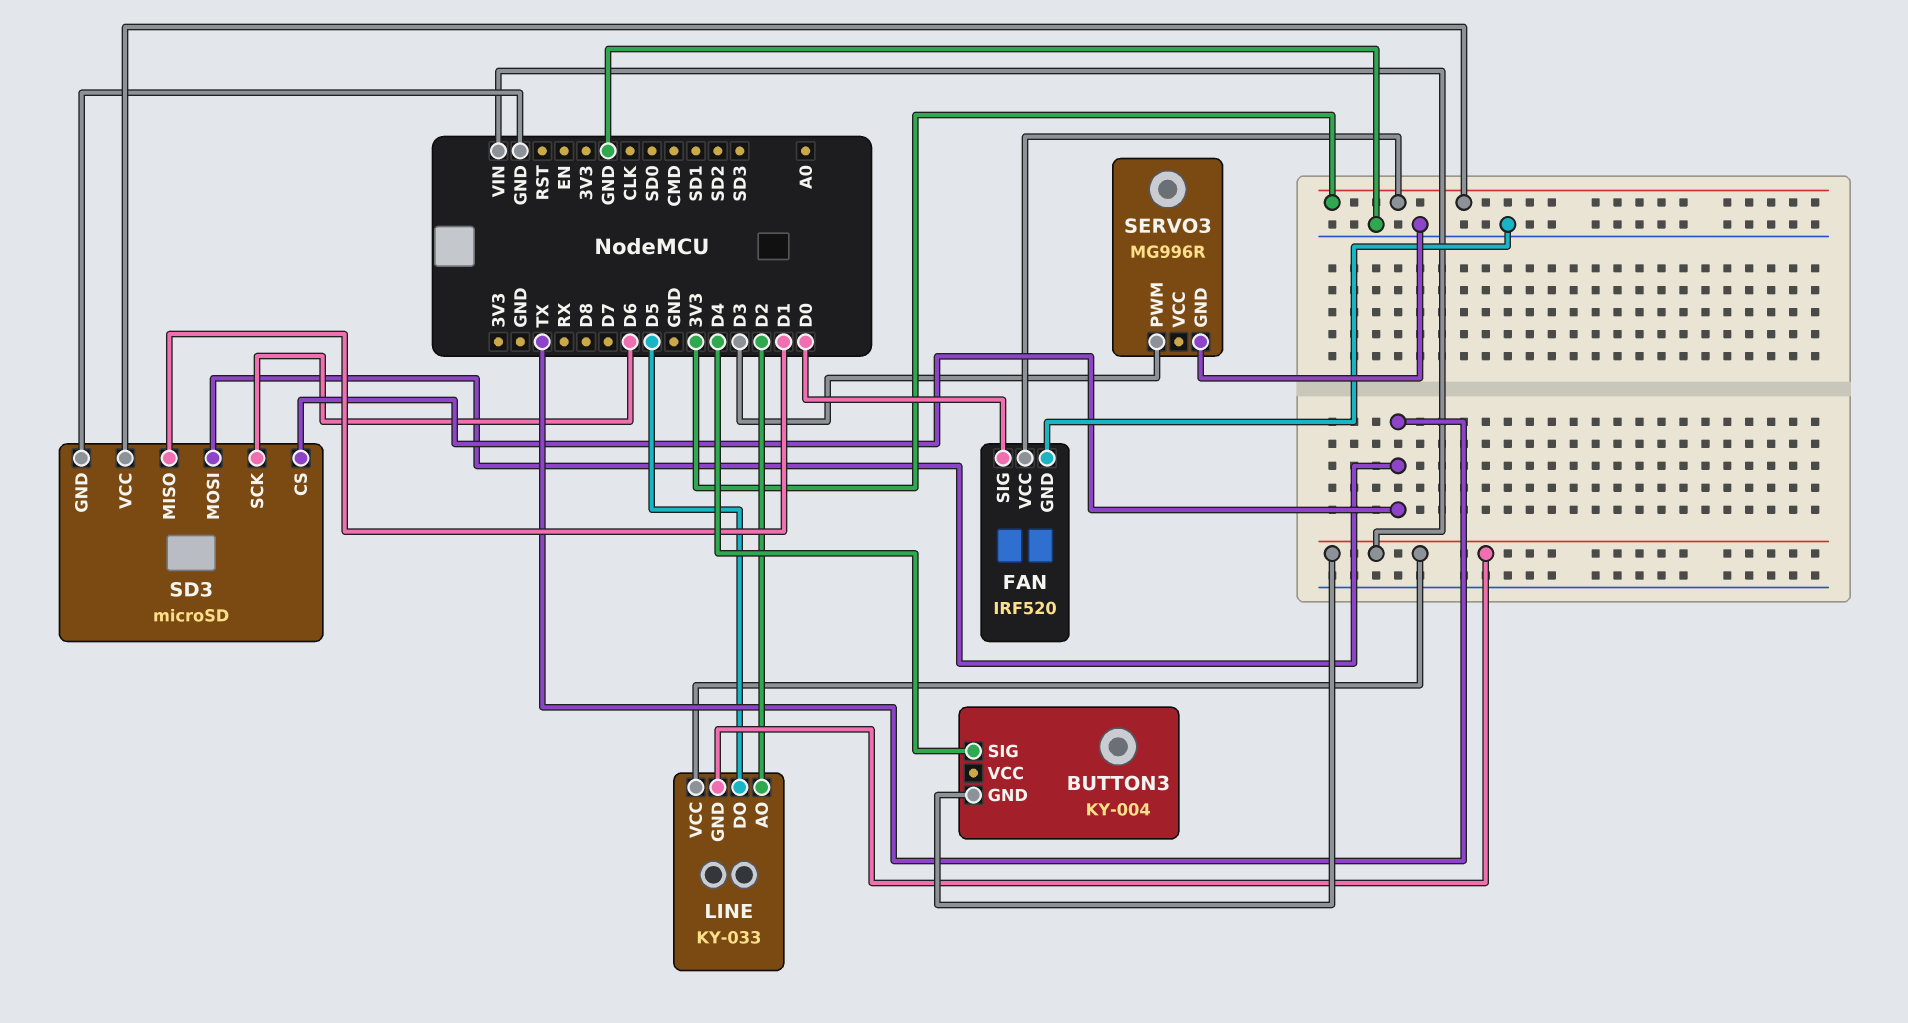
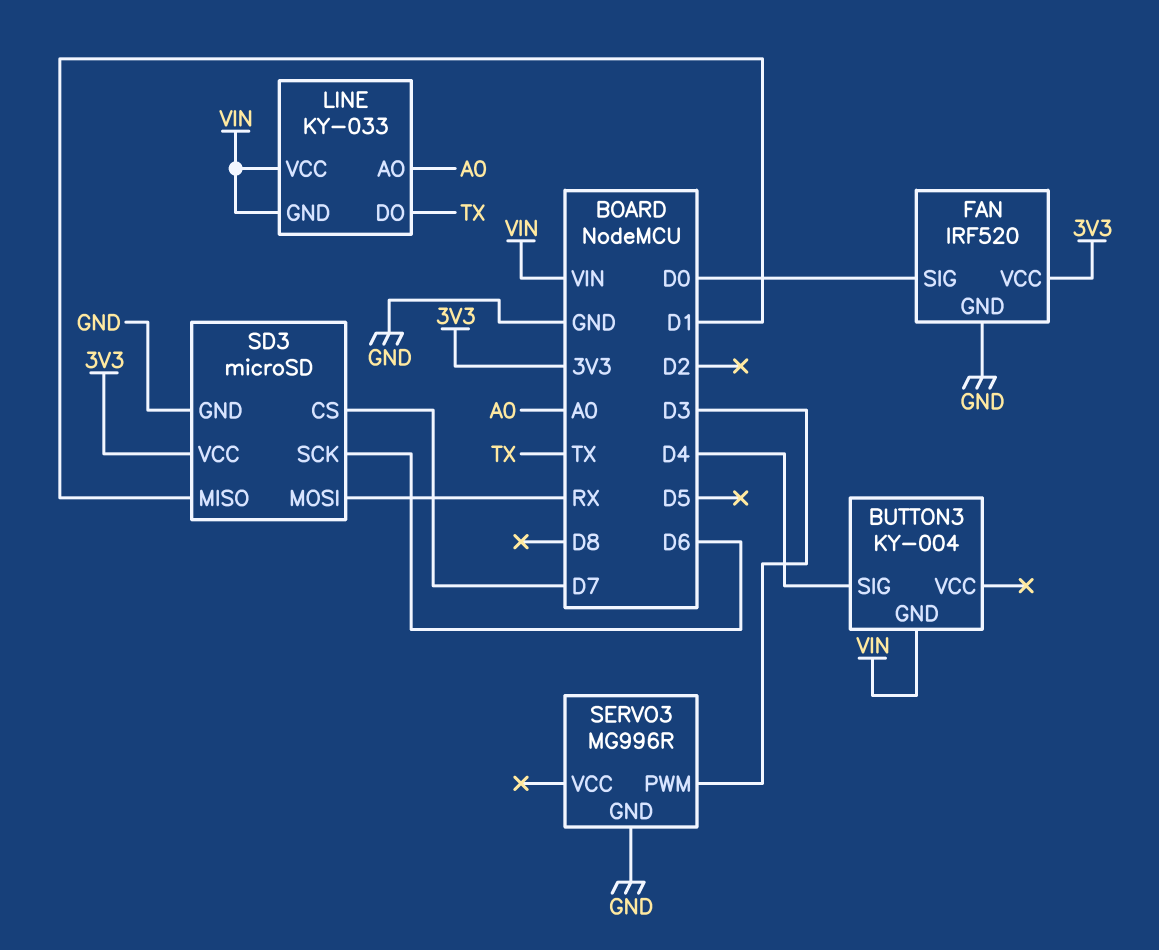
LINE pin AO: D2 -> A0
LINE pin DO: D5 -> TX
SD3 pin CS: TX -> D7
SD3 pin MOSI: TX -> RX

